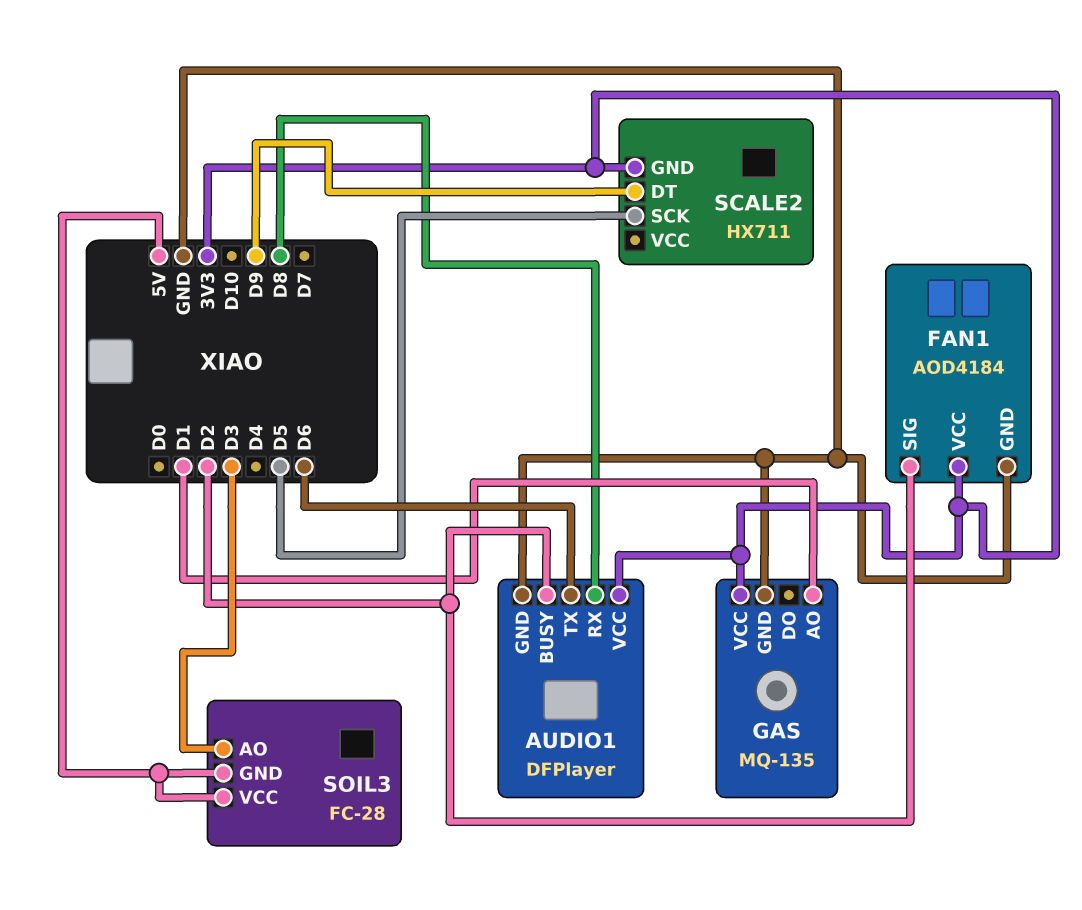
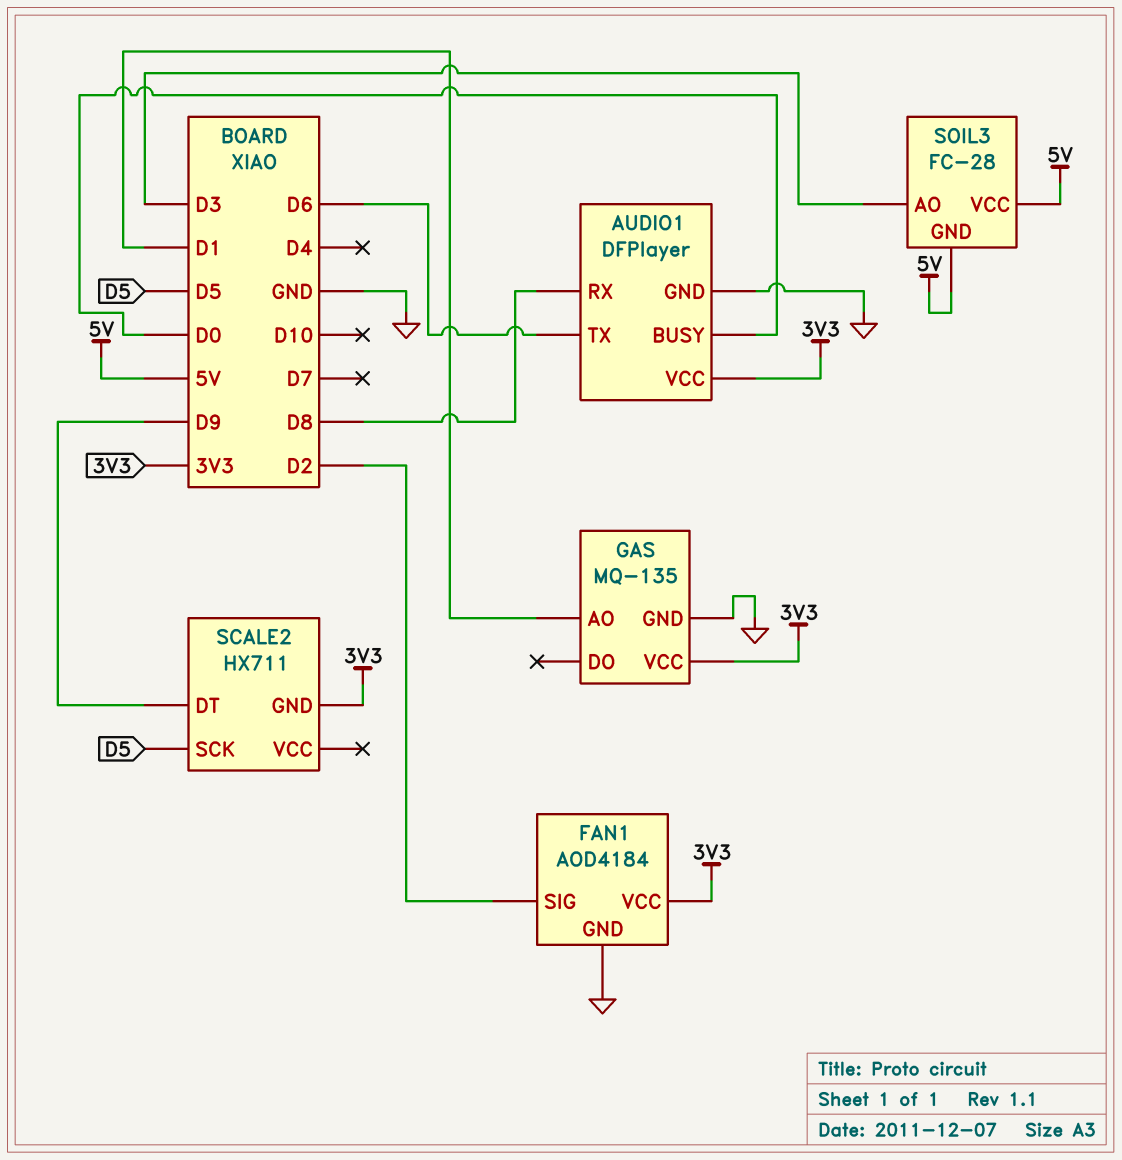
AUDIO1 pin BUSY: D2 -> D0

